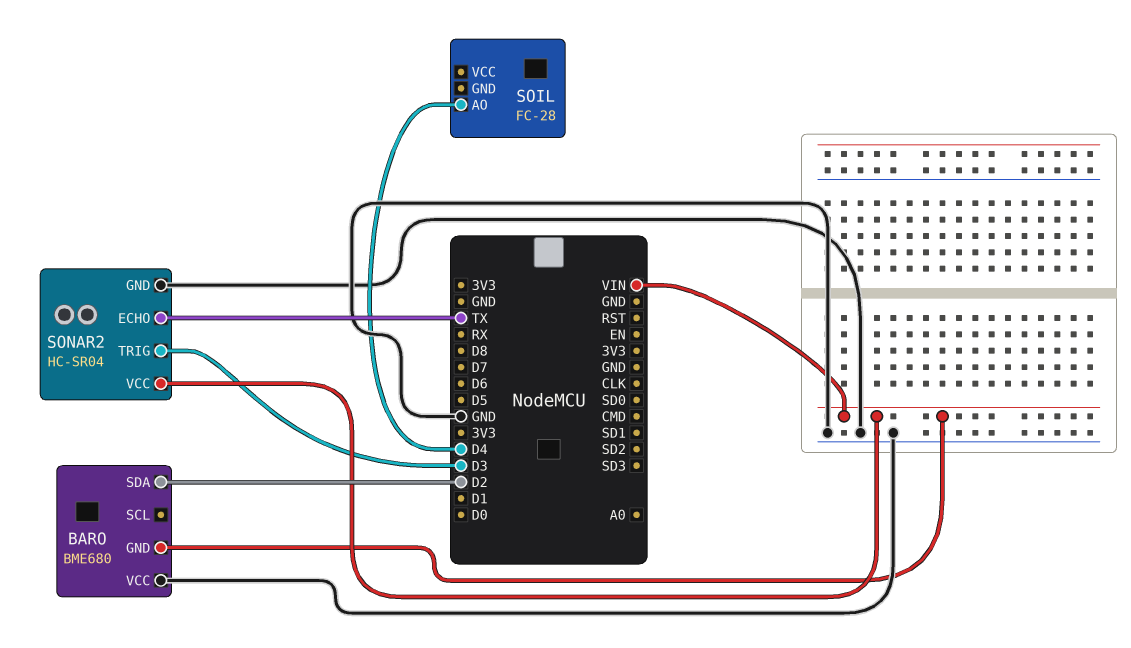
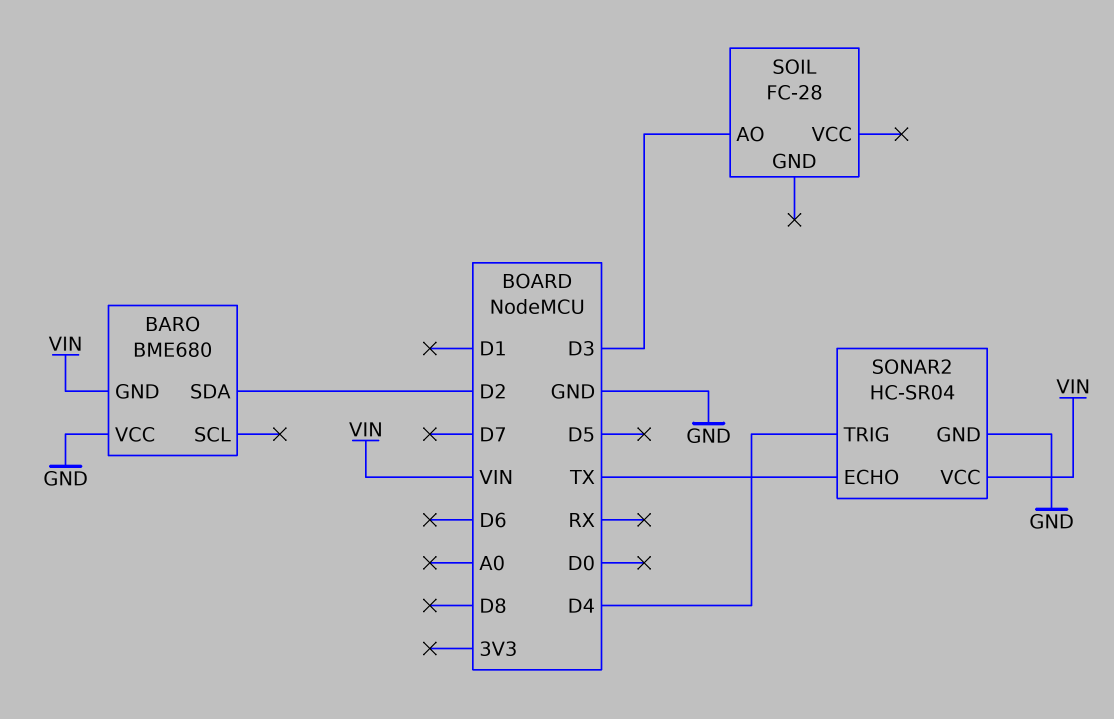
SOIL pin AO: D4 -> D3
SONAR2 pin TRIG: D3 -> D4

